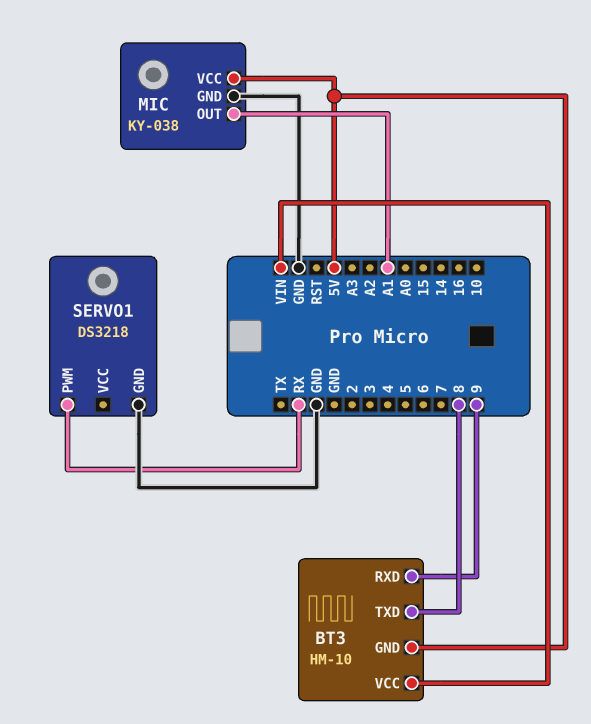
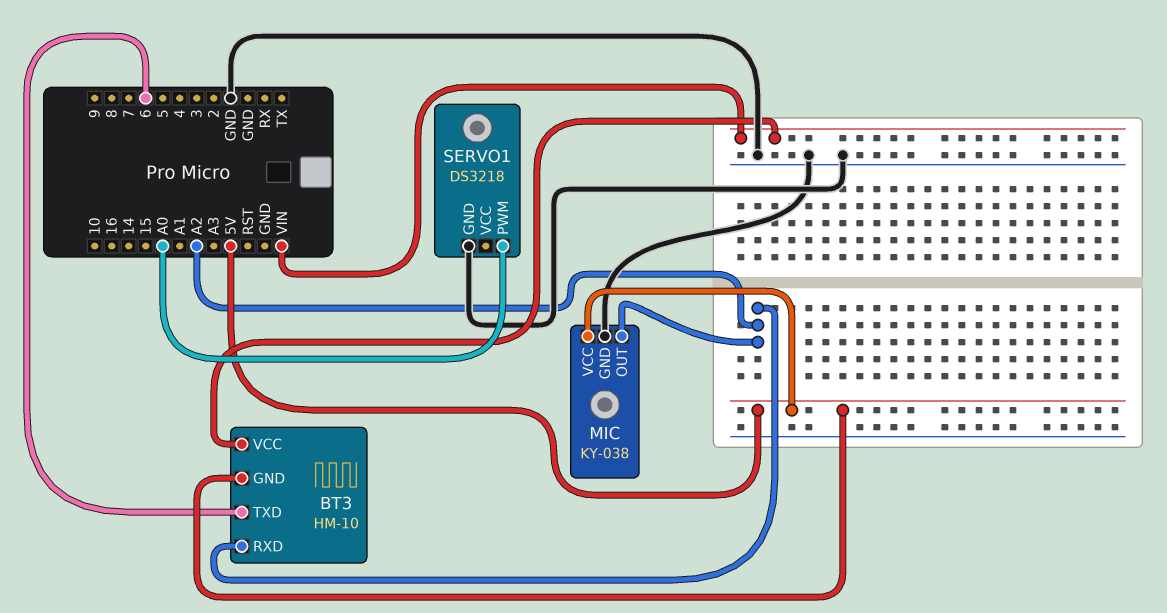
BT3 pin RXD: 9 -> A2
BT3 pin TXD: 8 -> 6
MIC pin OUT: A1 -> A2
SERVO1 pin PWM: RX -> A0

